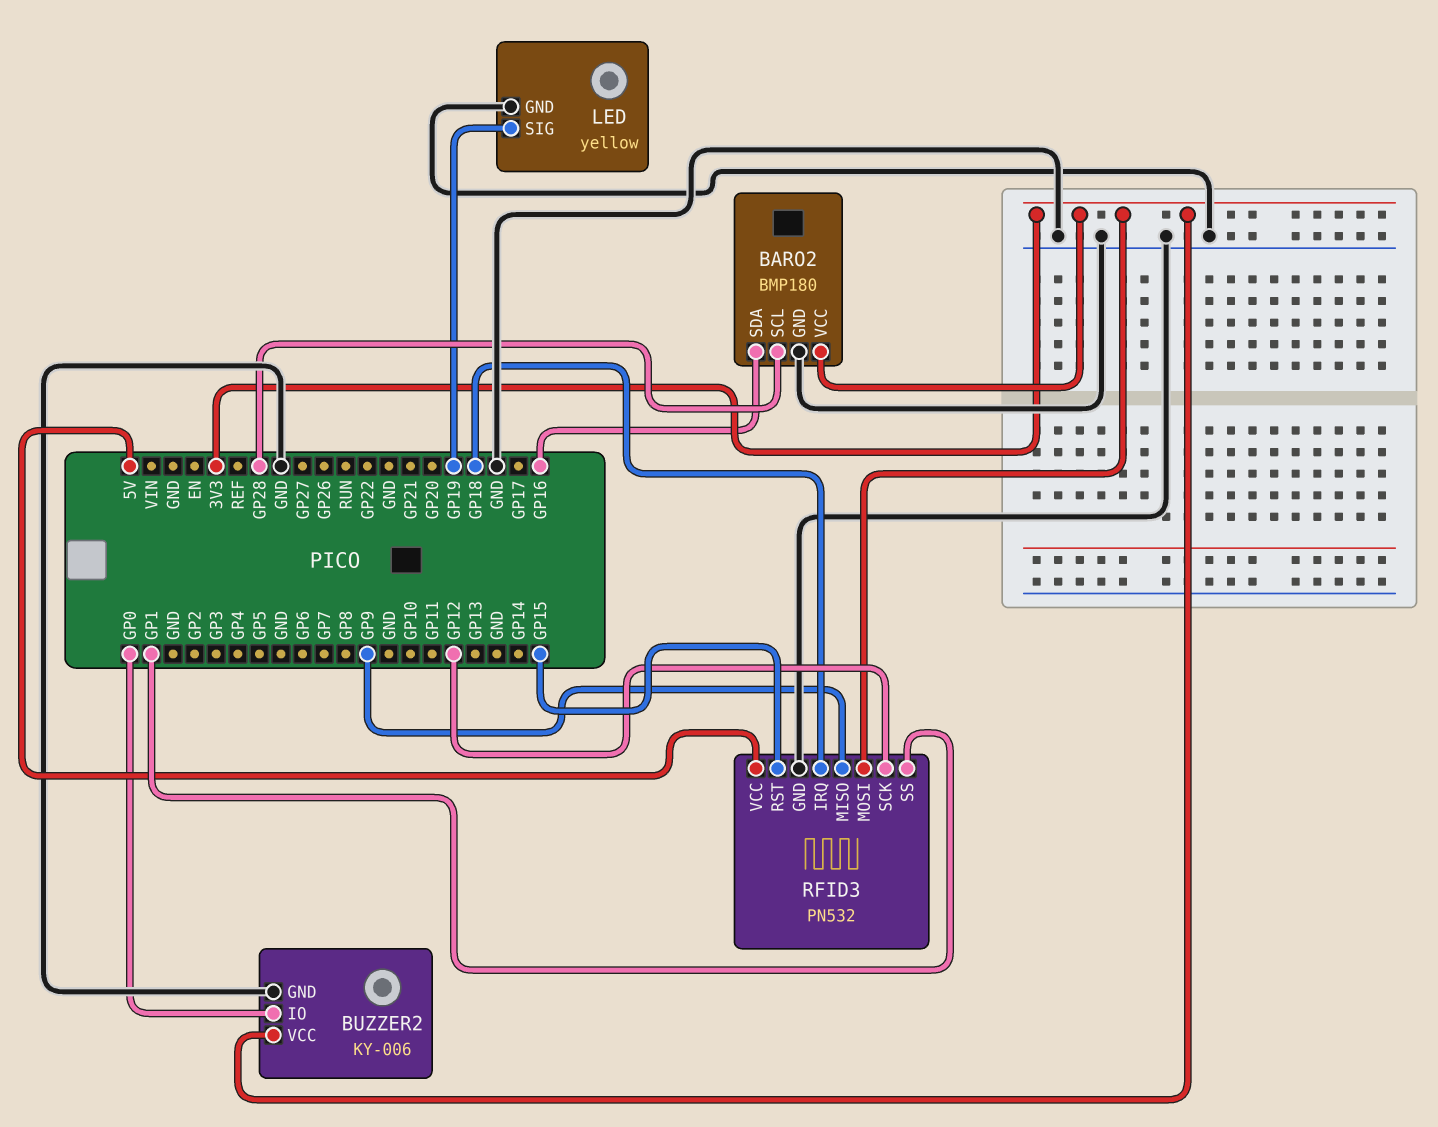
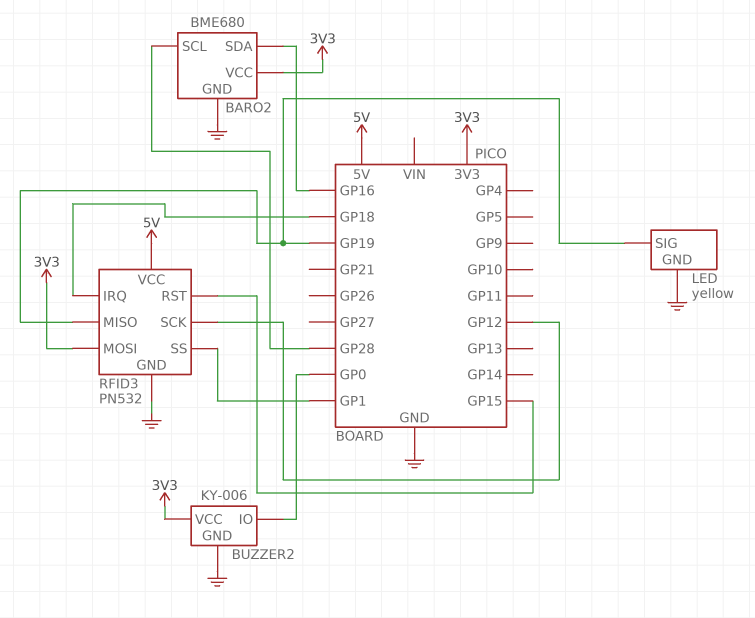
BARO2: BMP180 -> BME680
RFID3 pin MISO: GP9 -> GP19

